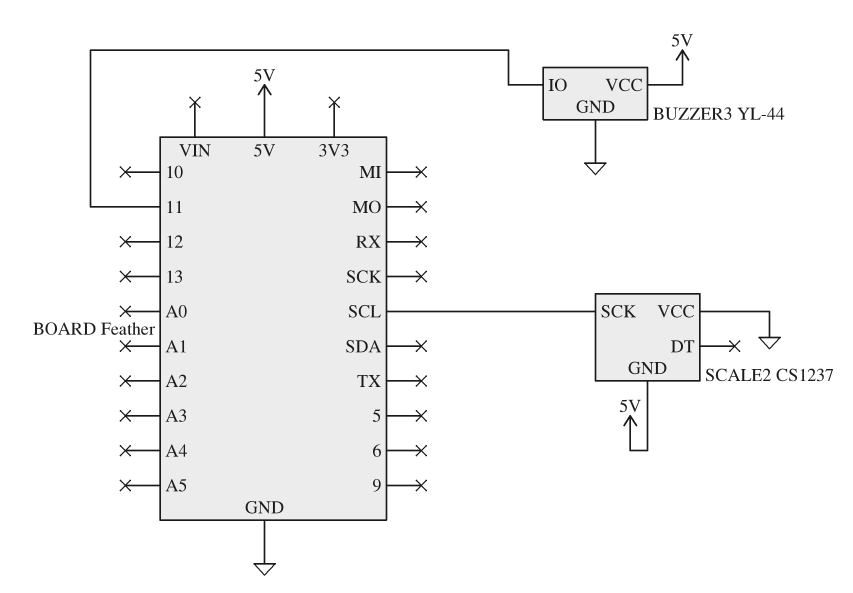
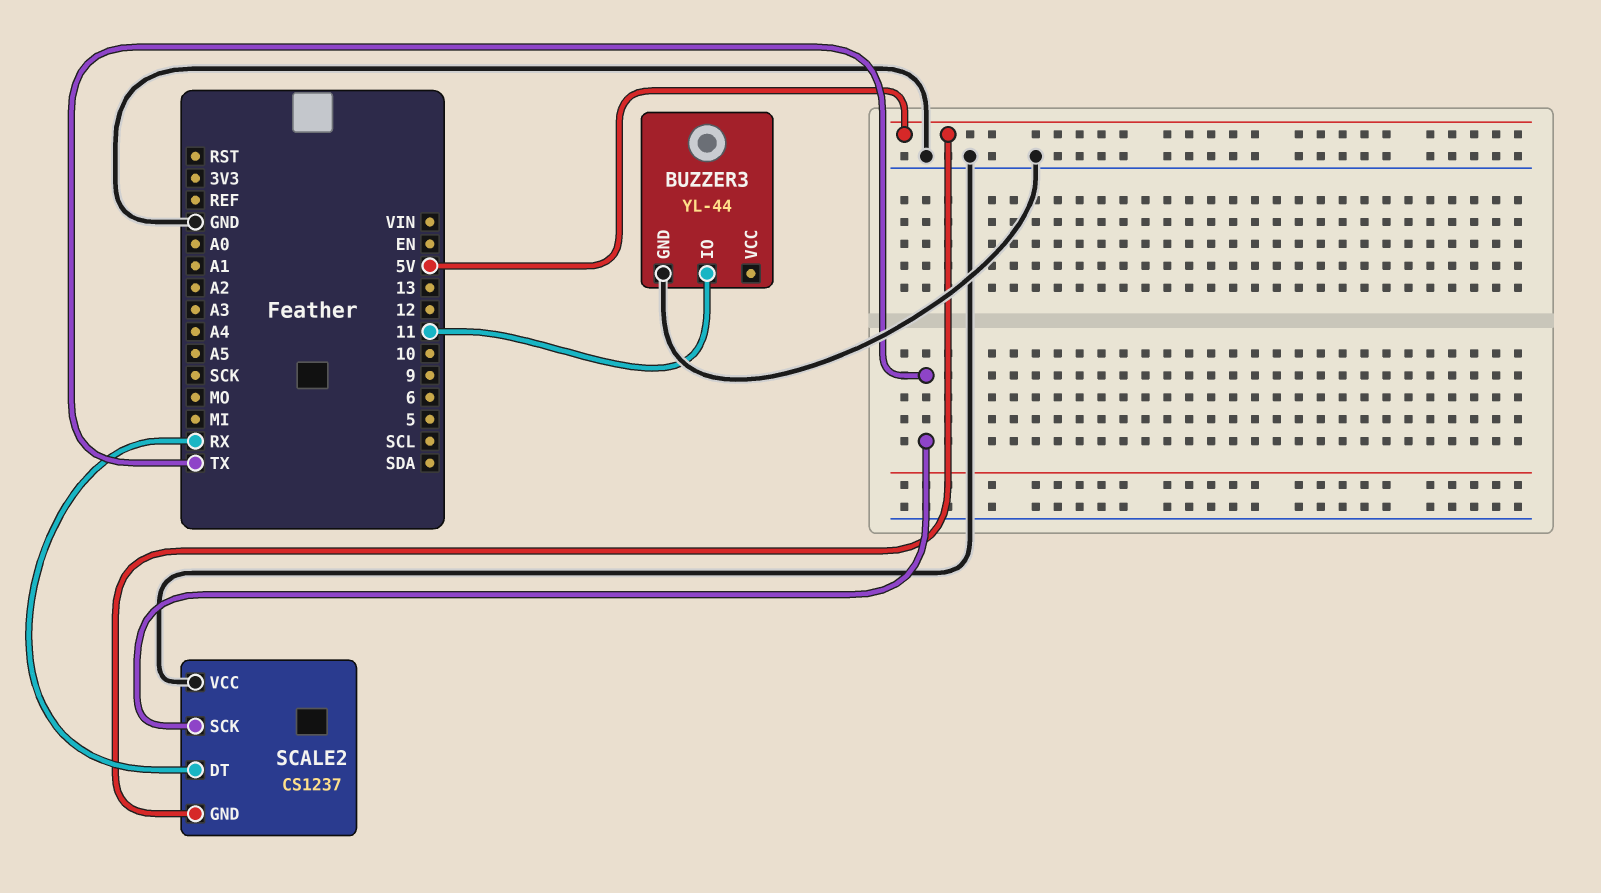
BUZZER3 pin VCC: 5V -> none
SCALE2 pin DT: none -> RX
SCALE2 pin SCK: SCL -> TX

